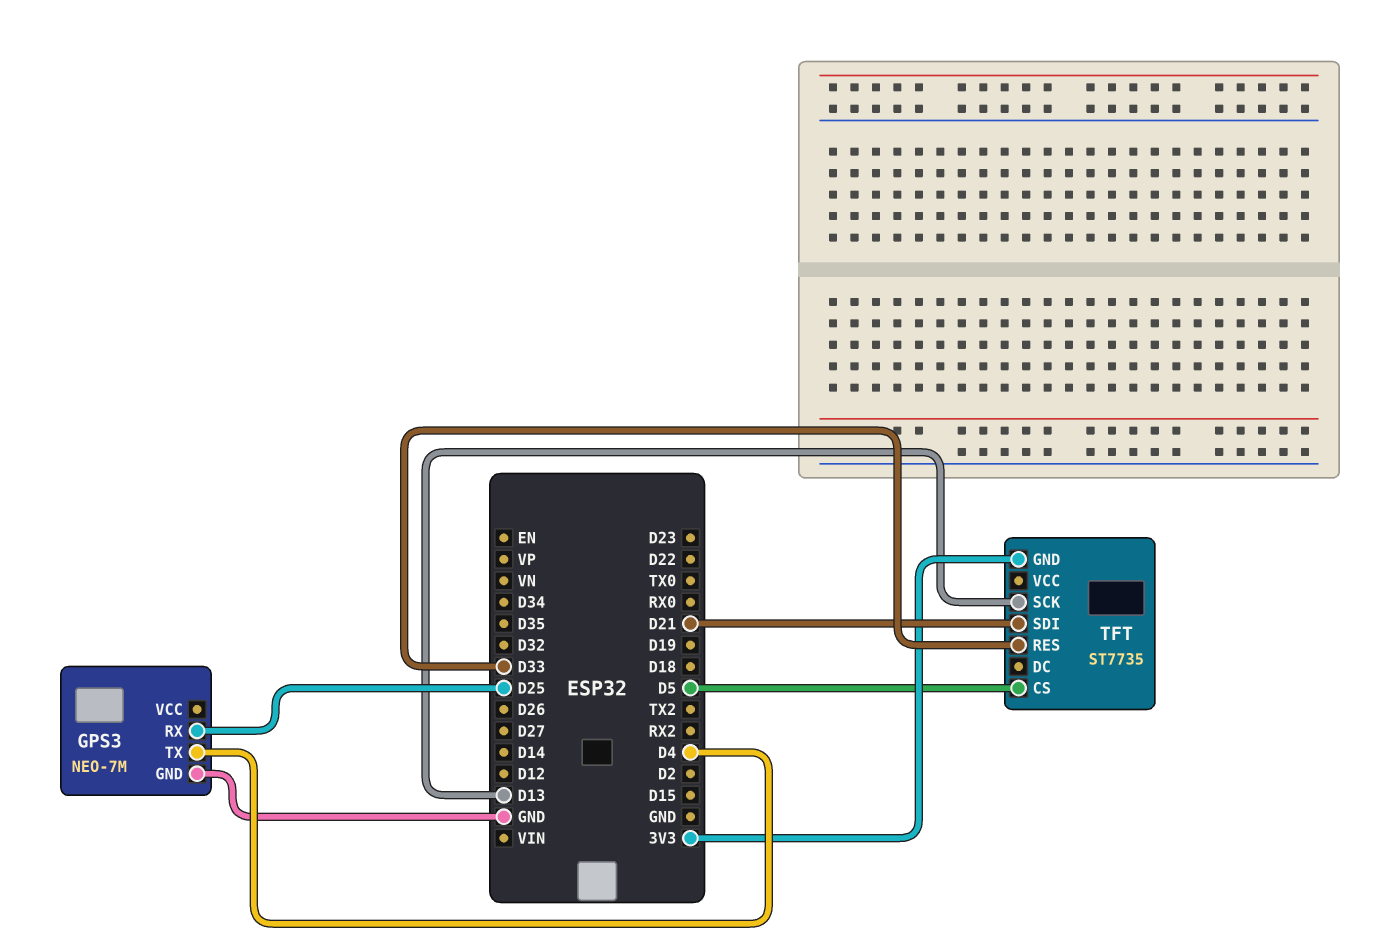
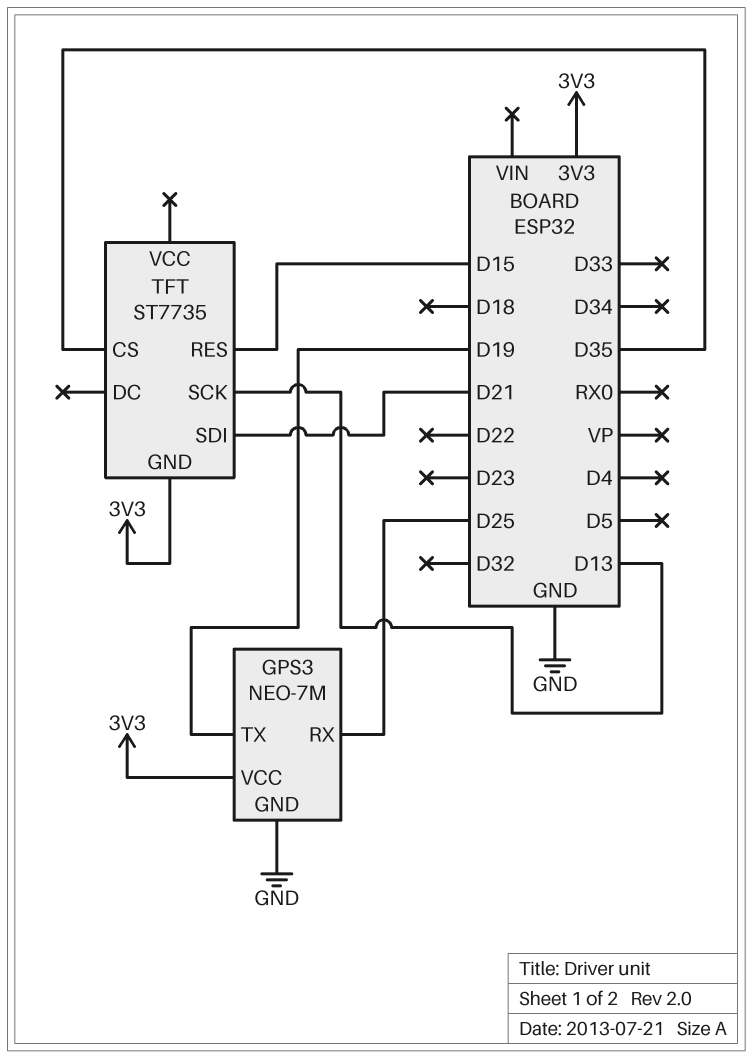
GPS3 pin TX: D4 -> D19
GPS3 pin VCC: none -> 3V3
TFT pin CS: D5 -> D35
TFT pin RES: D33 -> D15

